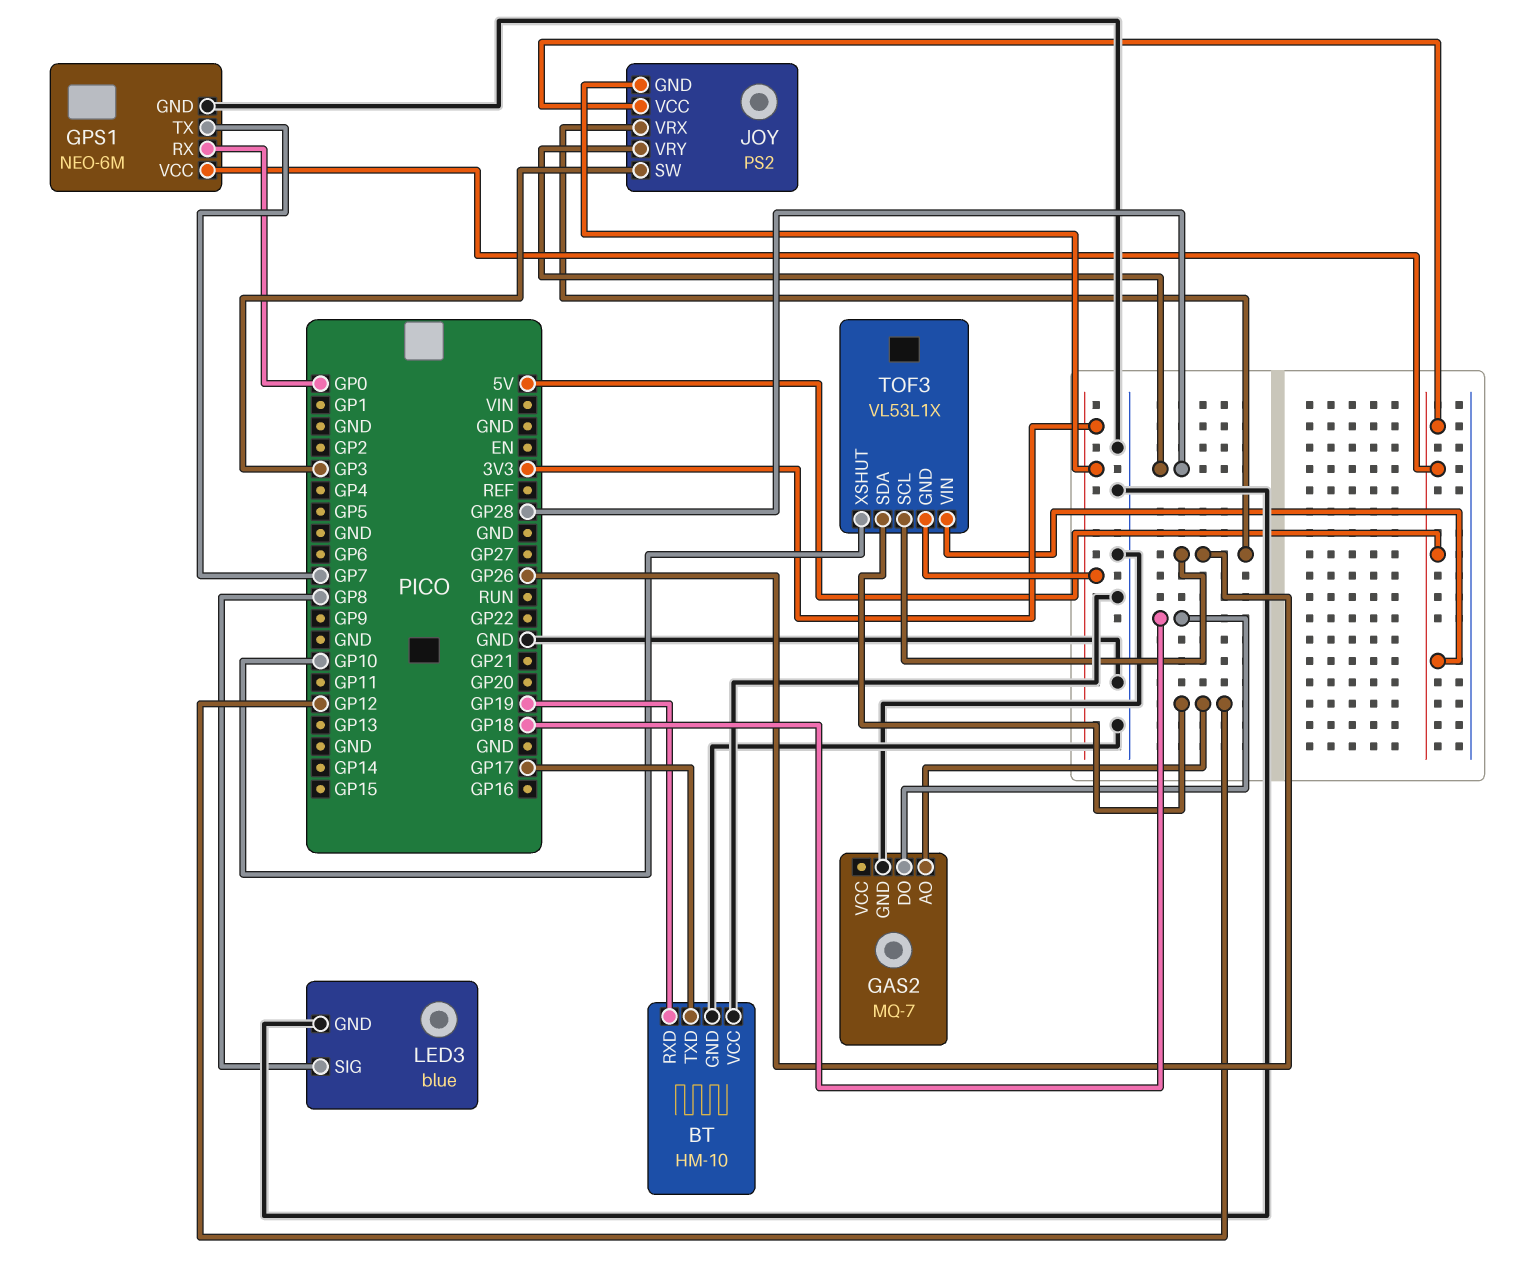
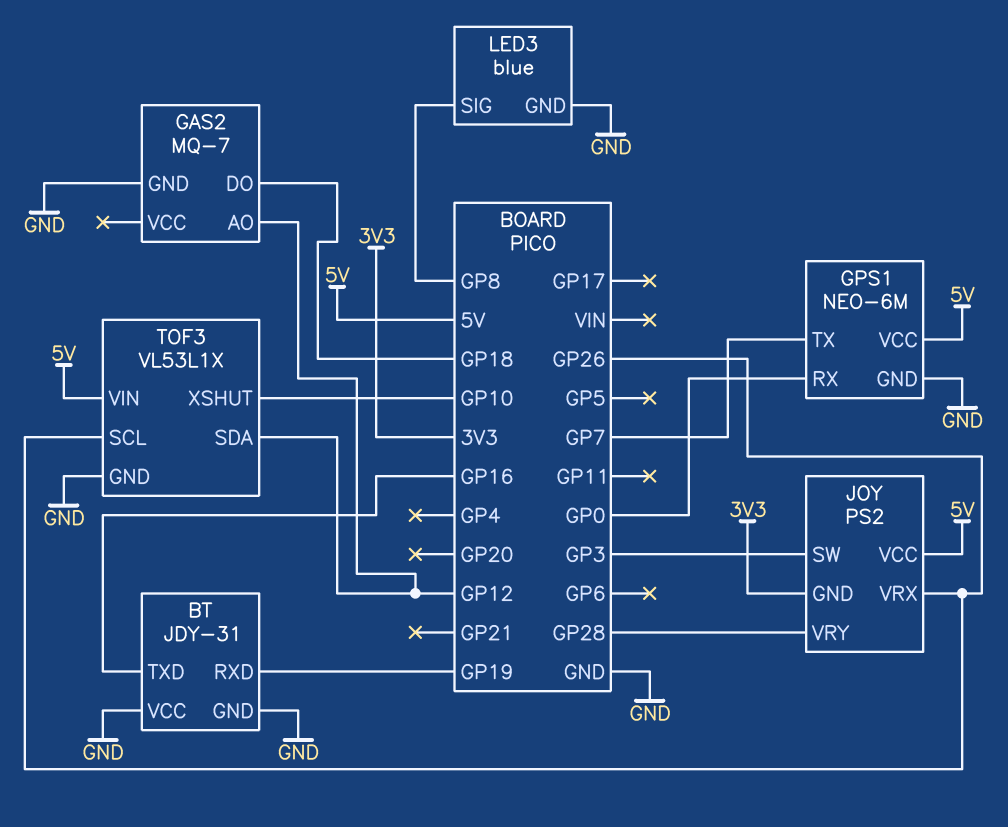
BT: HM-10 -> JDY-31
BT pin TXD: GP17 -> GP16
TOF3 pin GND: 3V3 -> GND

